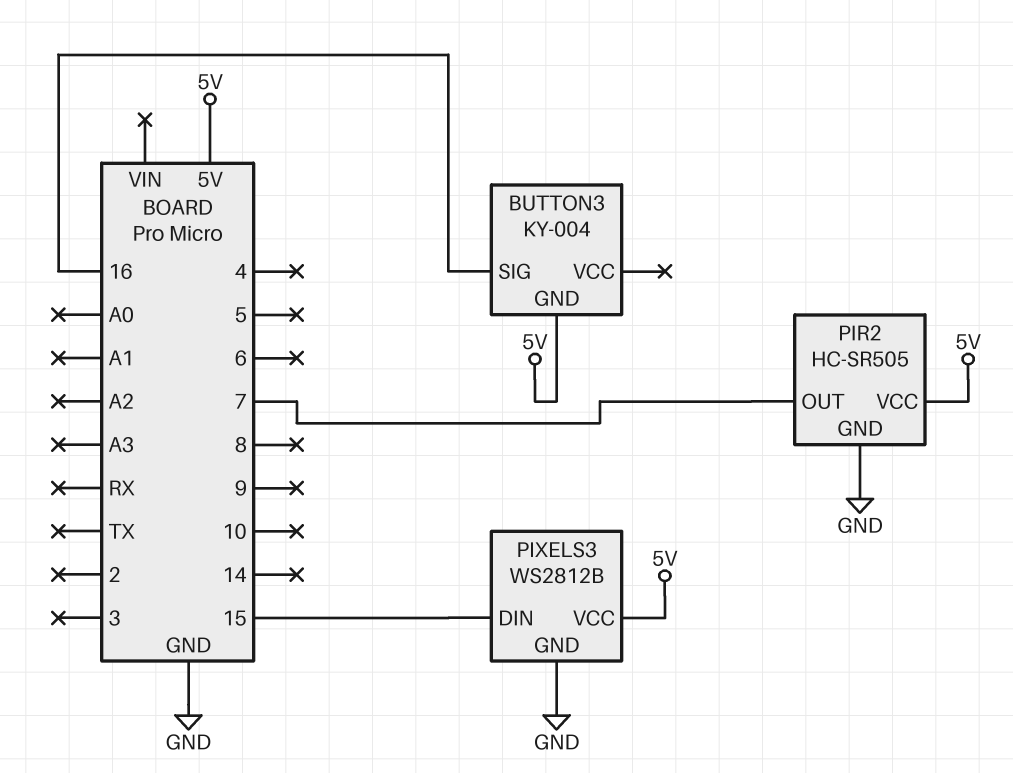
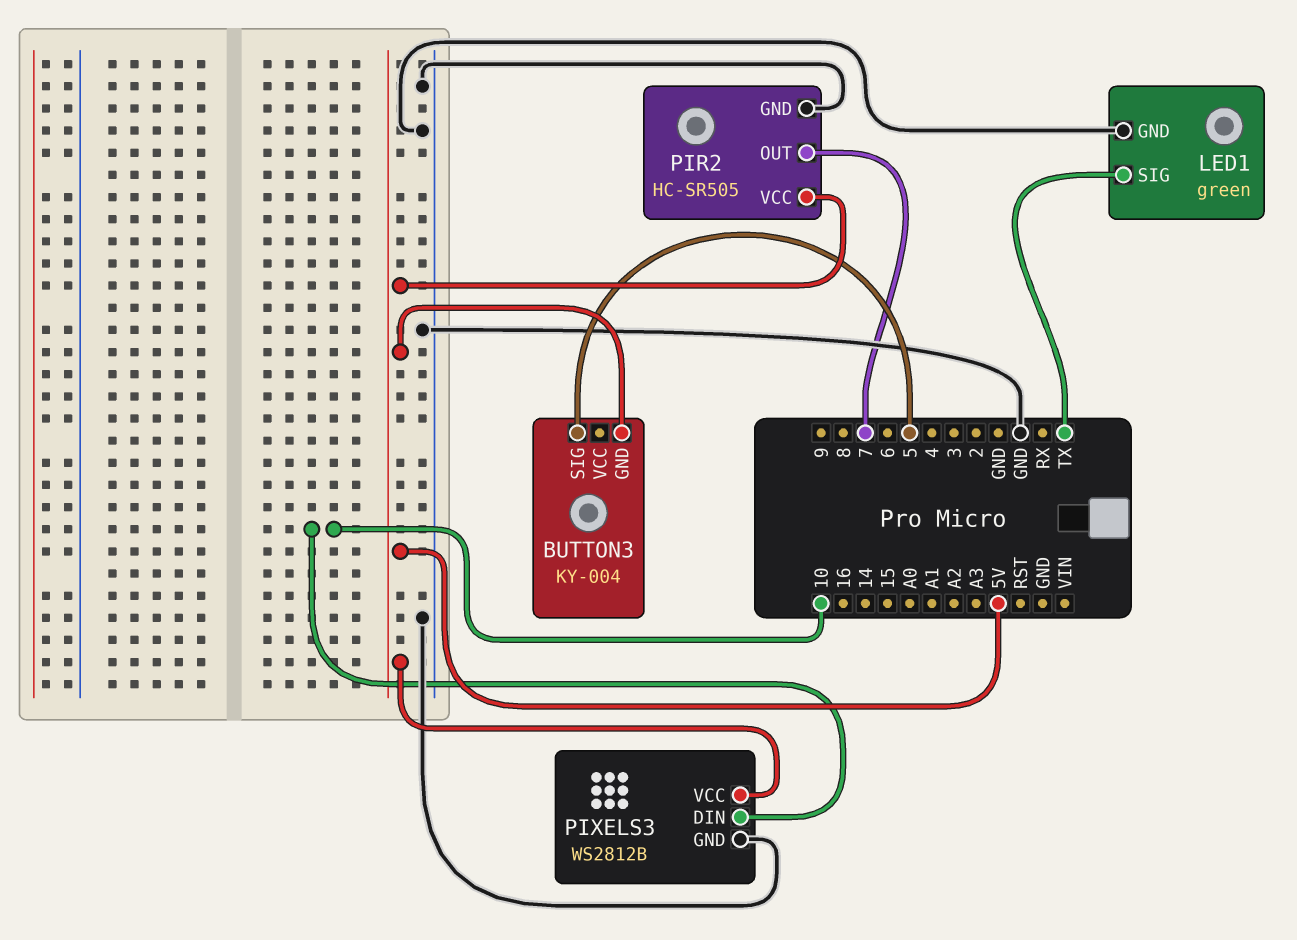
BUTTON3 pin SIG: 16 -> 5
LED1: none -> green
LED1 pin GND: none -> GND
LED1 pin SIG: none -> TX
PIXELS3 pin DIN: 15 -> 10

